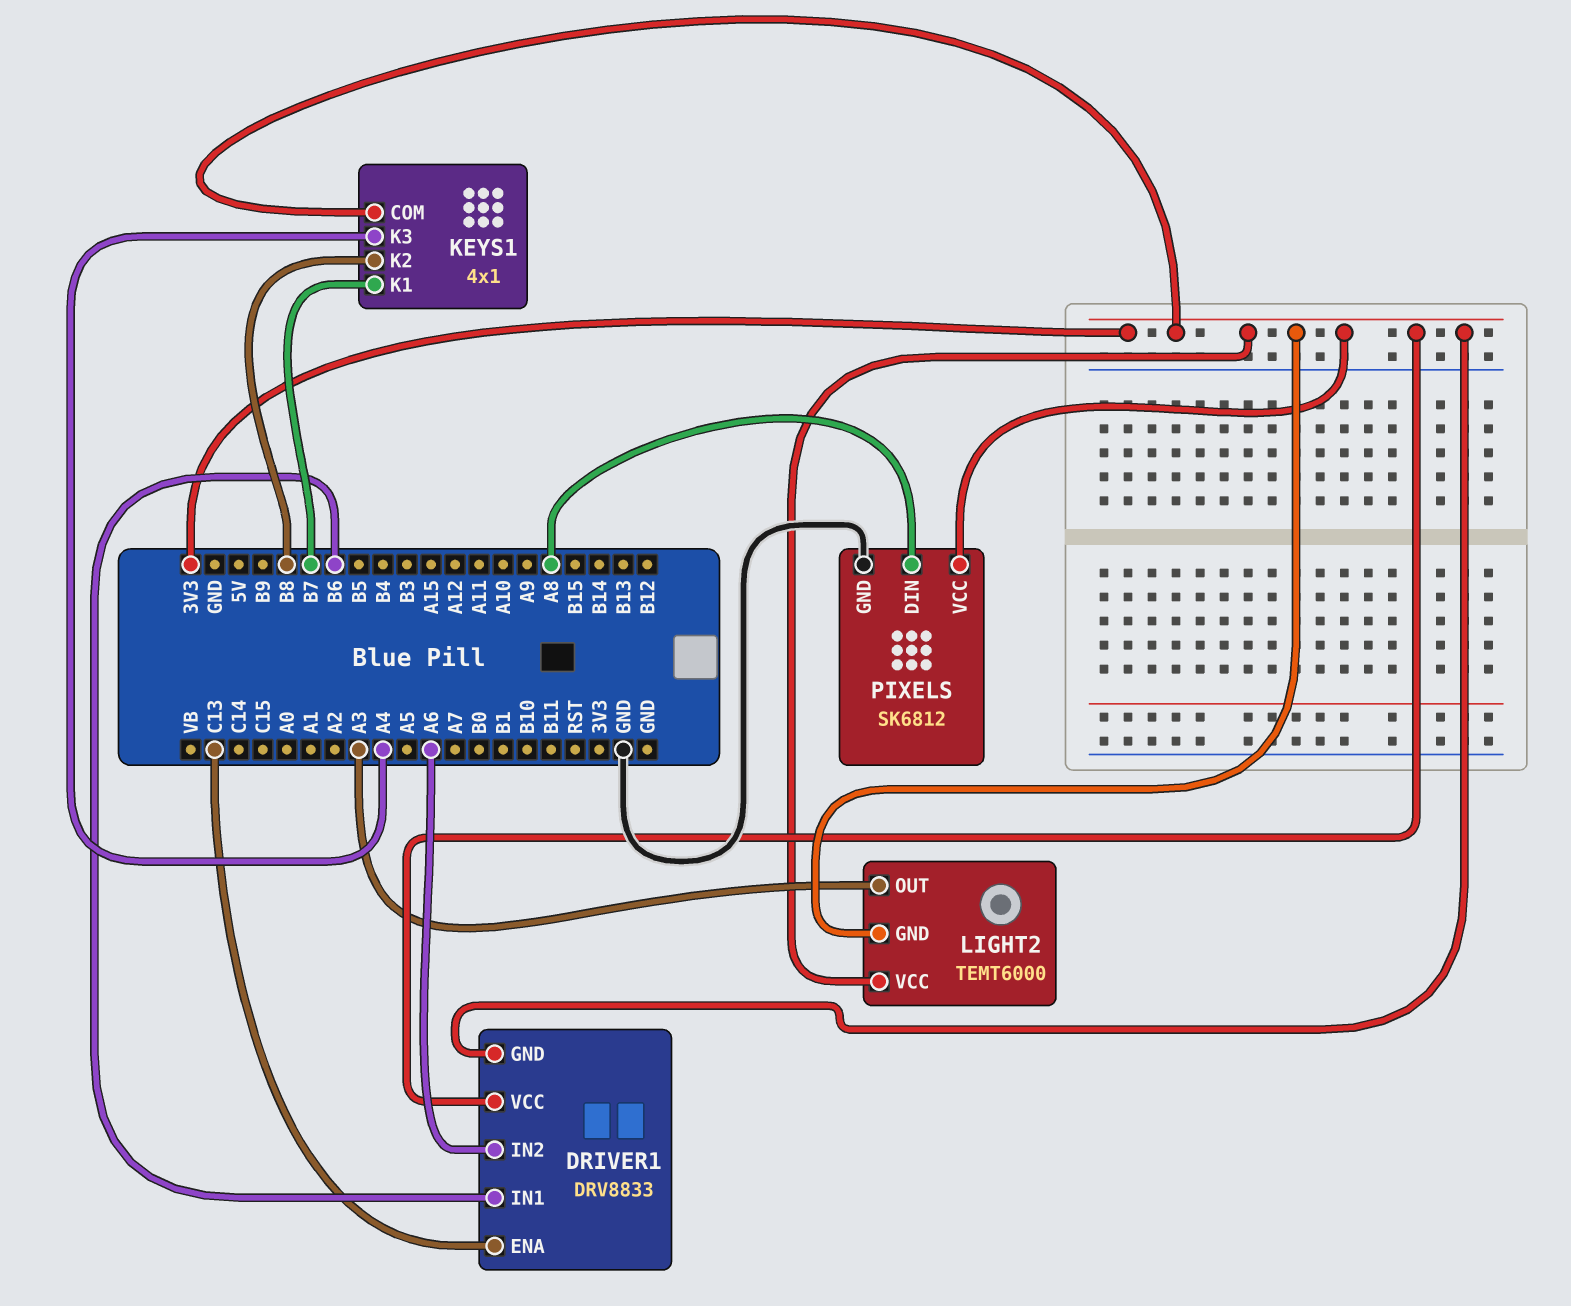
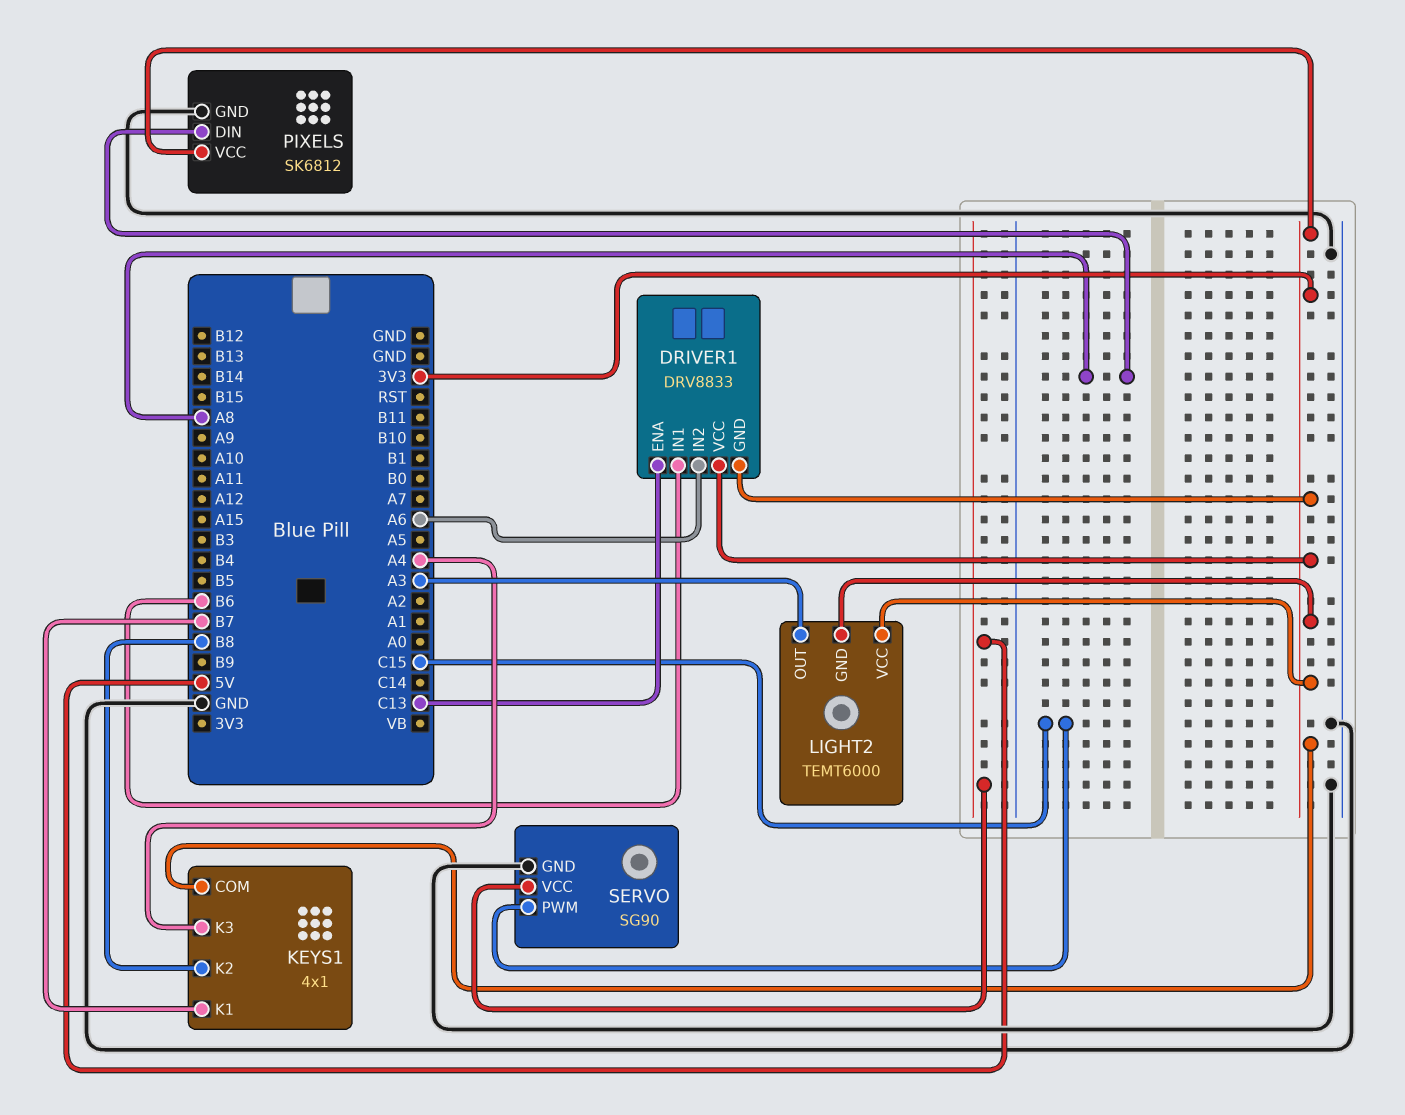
SERVO: none -> SG90
SERVO pin GND: none -> GND
SERVO pin PWM: none -> C15
SERVO pin VCC: none -> 5V

